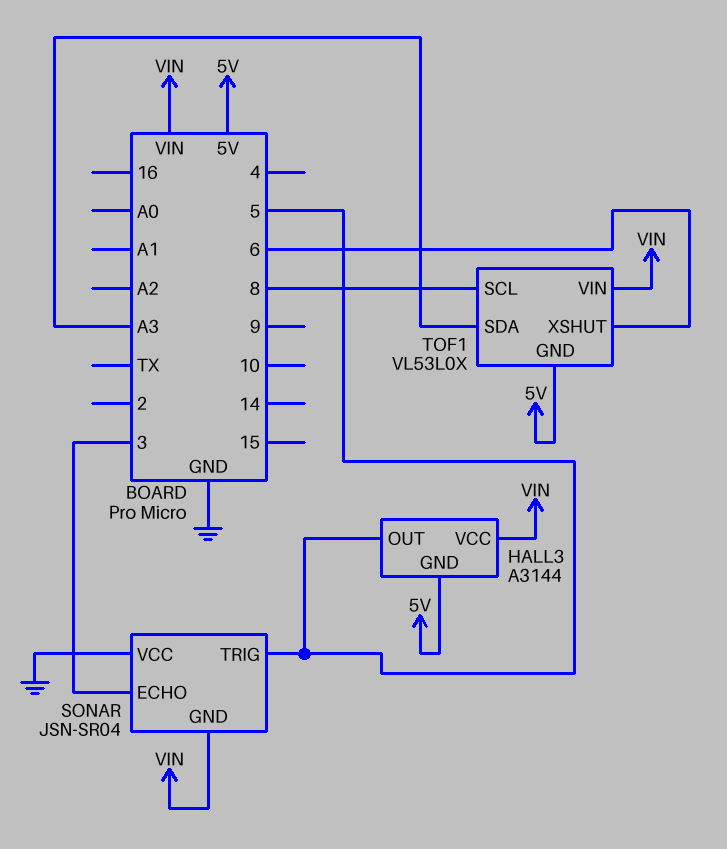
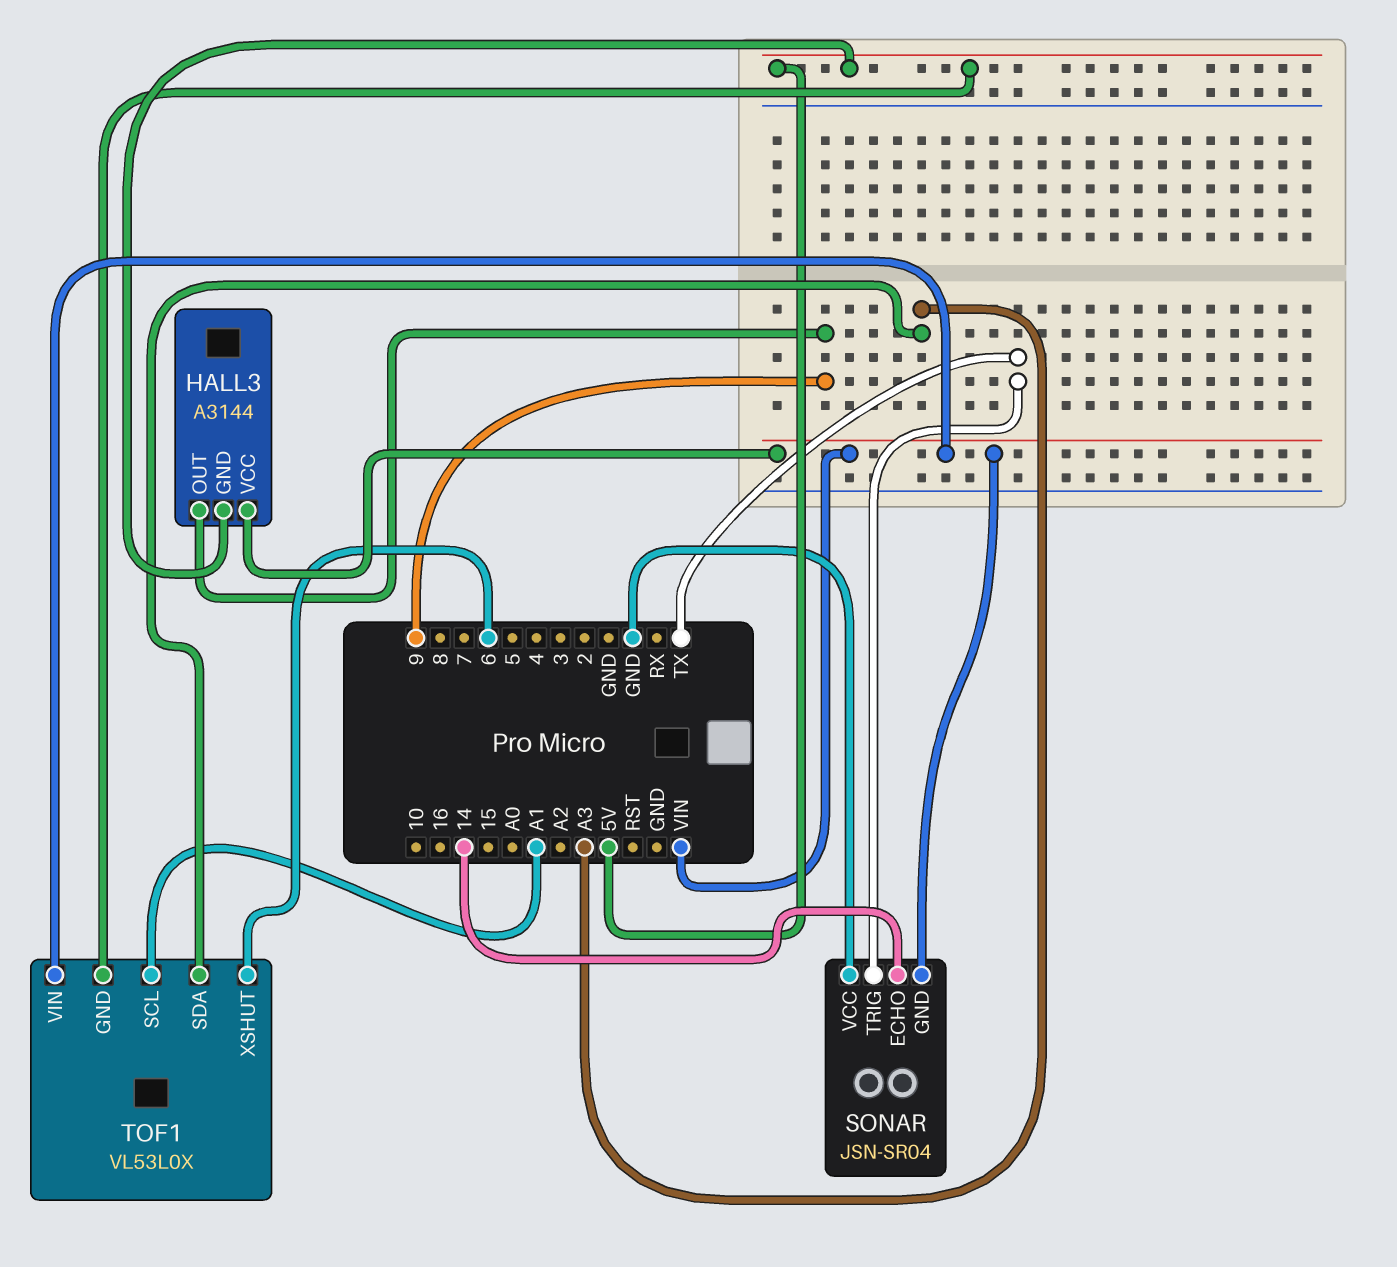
HALL3 pin OUT: 5 -> 9
SONAR pin ECHO: 3 -> 14
SONAR pin TRIG: 5 -> TX
TOF1 pin SCL: 8 -> A1

